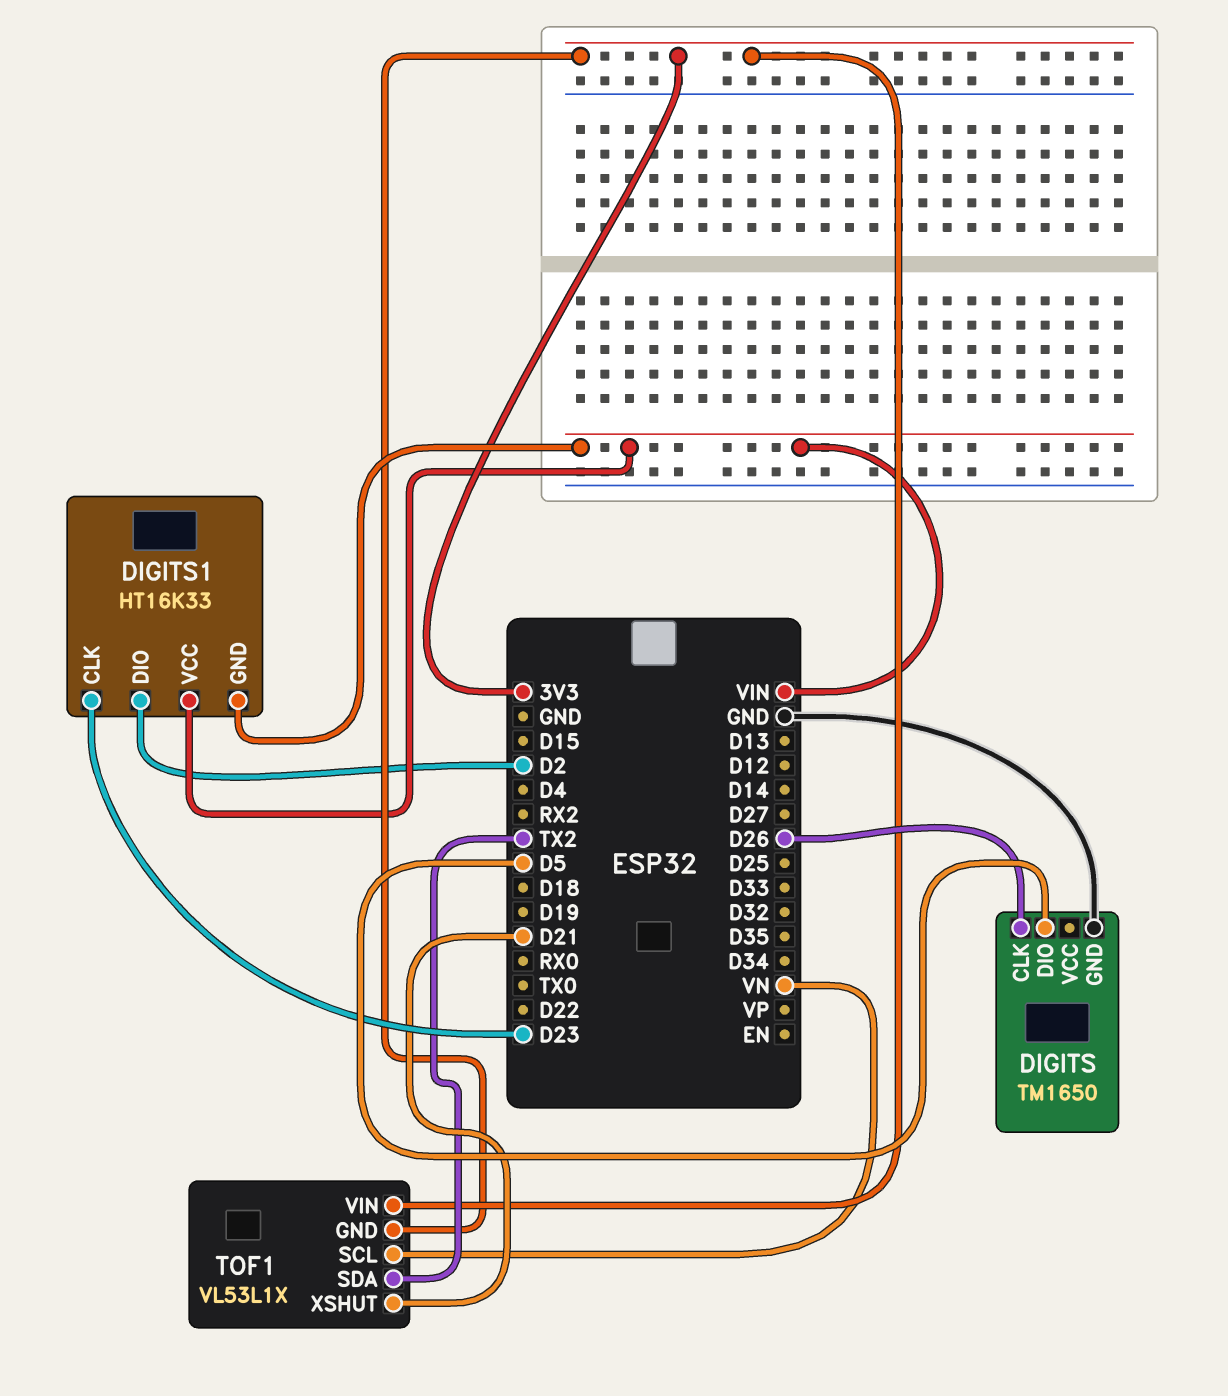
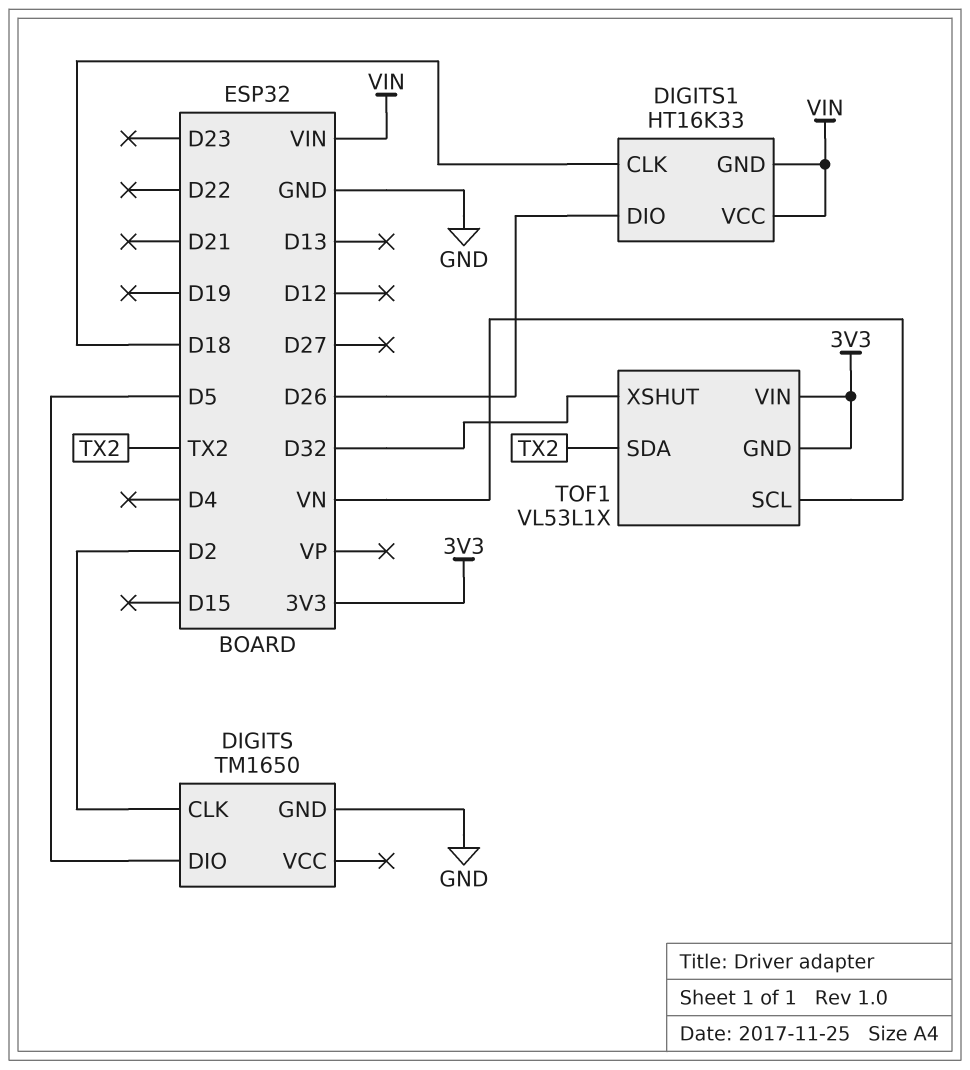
DIGITS pin CLK: D26 -> D2
DIGITS1 pin CLK: D23 -> D18
DIGITS1 pin DIO: D2 -> D26
TOF1 pin XSHUT: D21 -> D32

